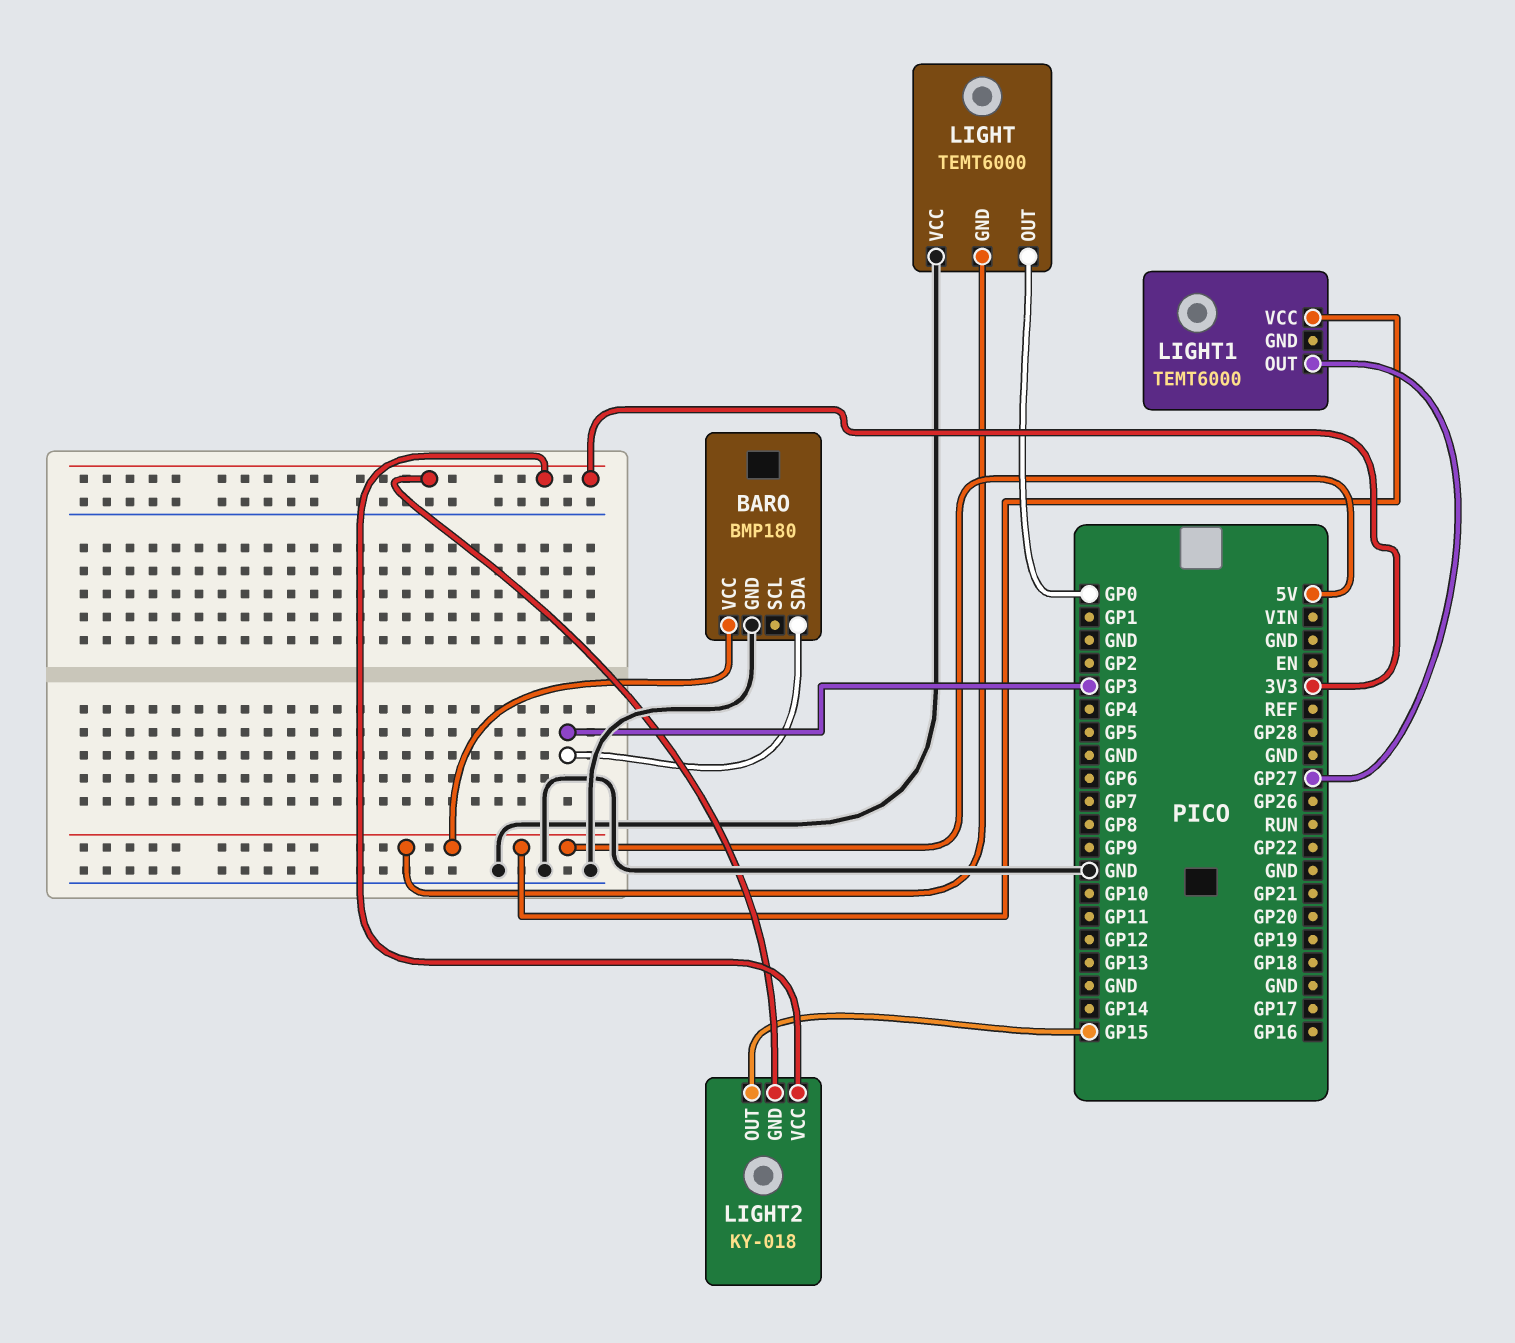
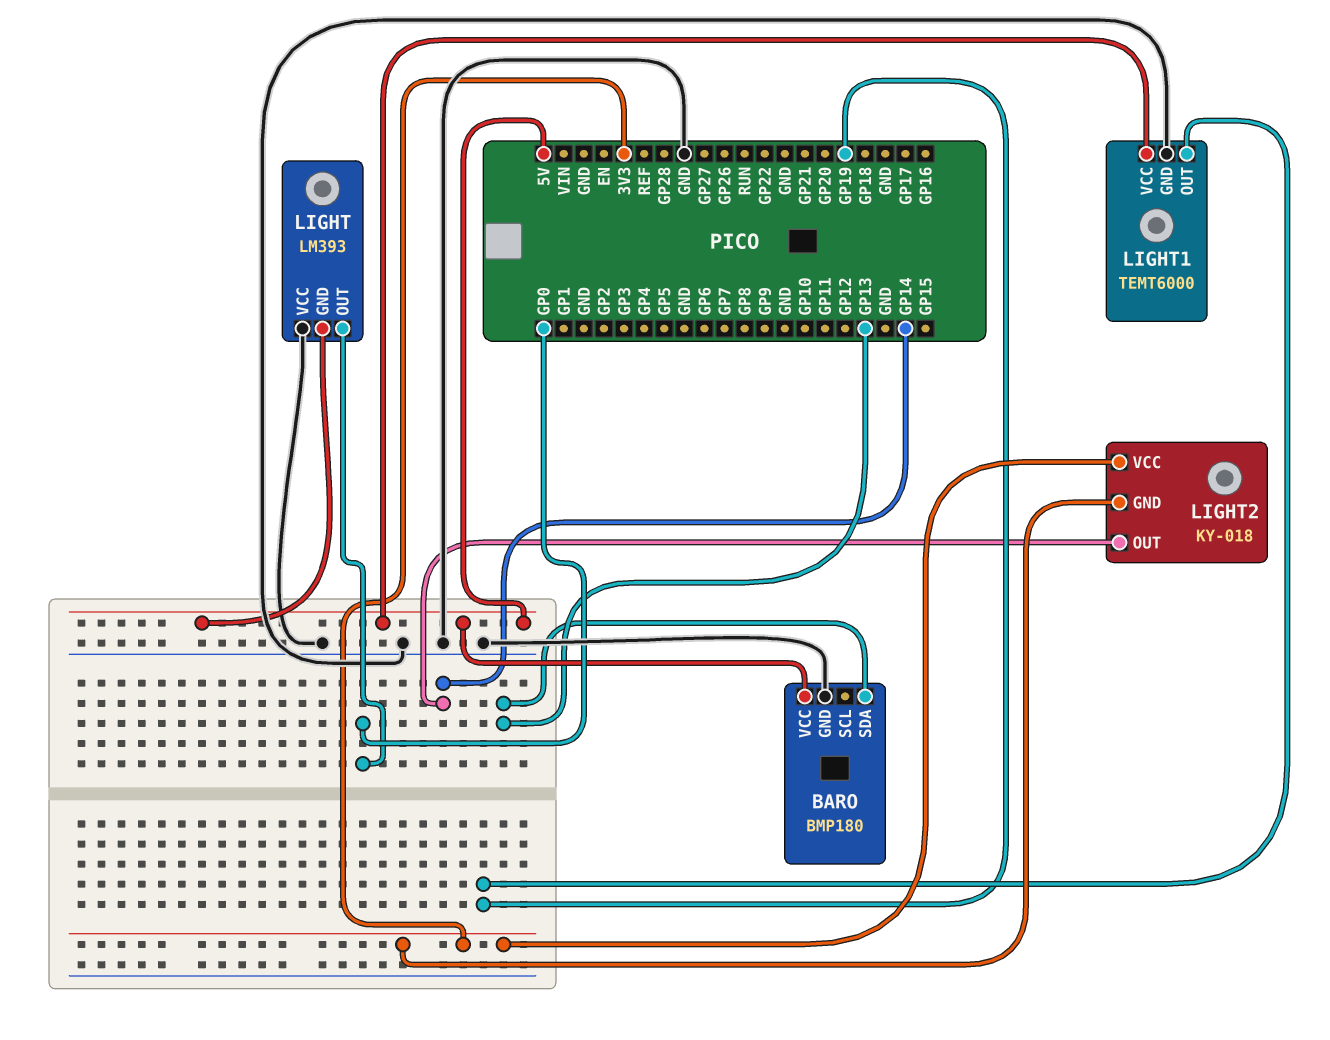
BARO pin SDA: GP3 -> GP13
LIGHT: TEMT6000 -> LM393
LIGHT1 pin GND: none -> GND
LIGHT1 pin OUT: GP27 -> GP19
LIGHT2 pin OUT: GP15 -> GP14

